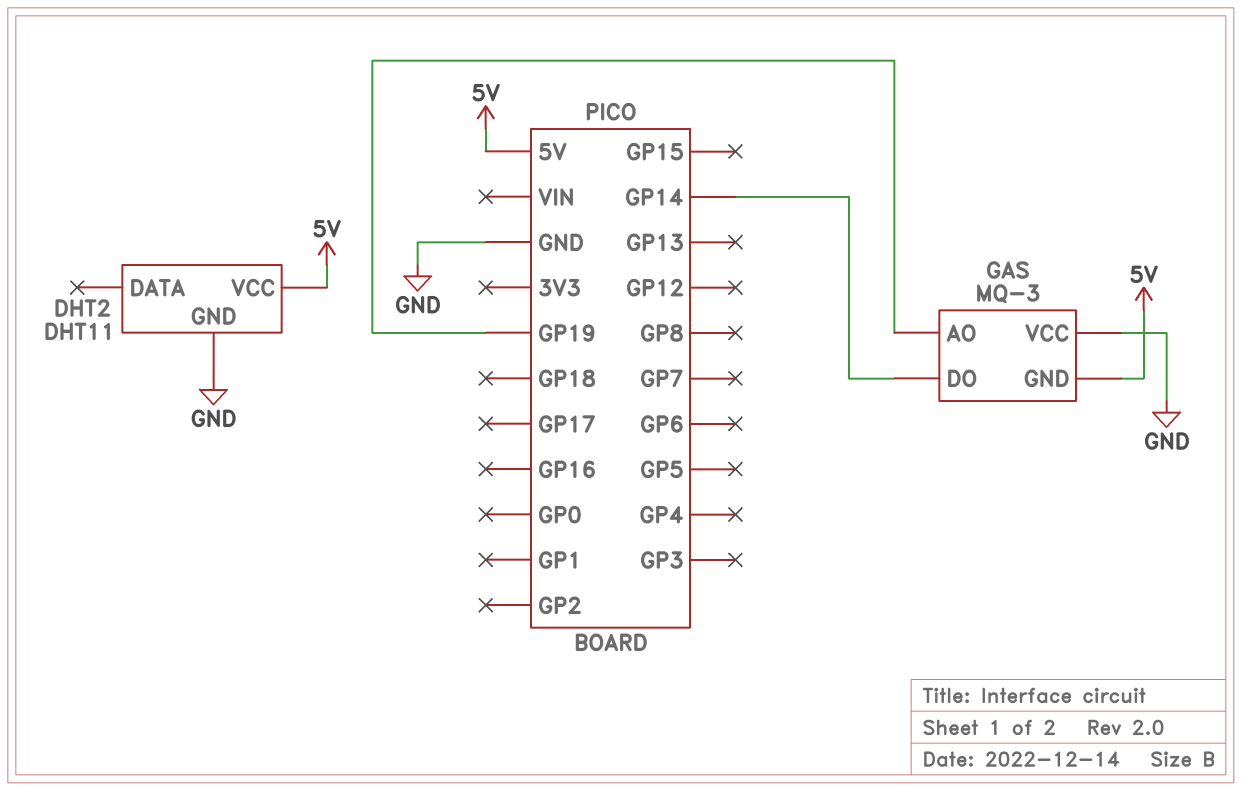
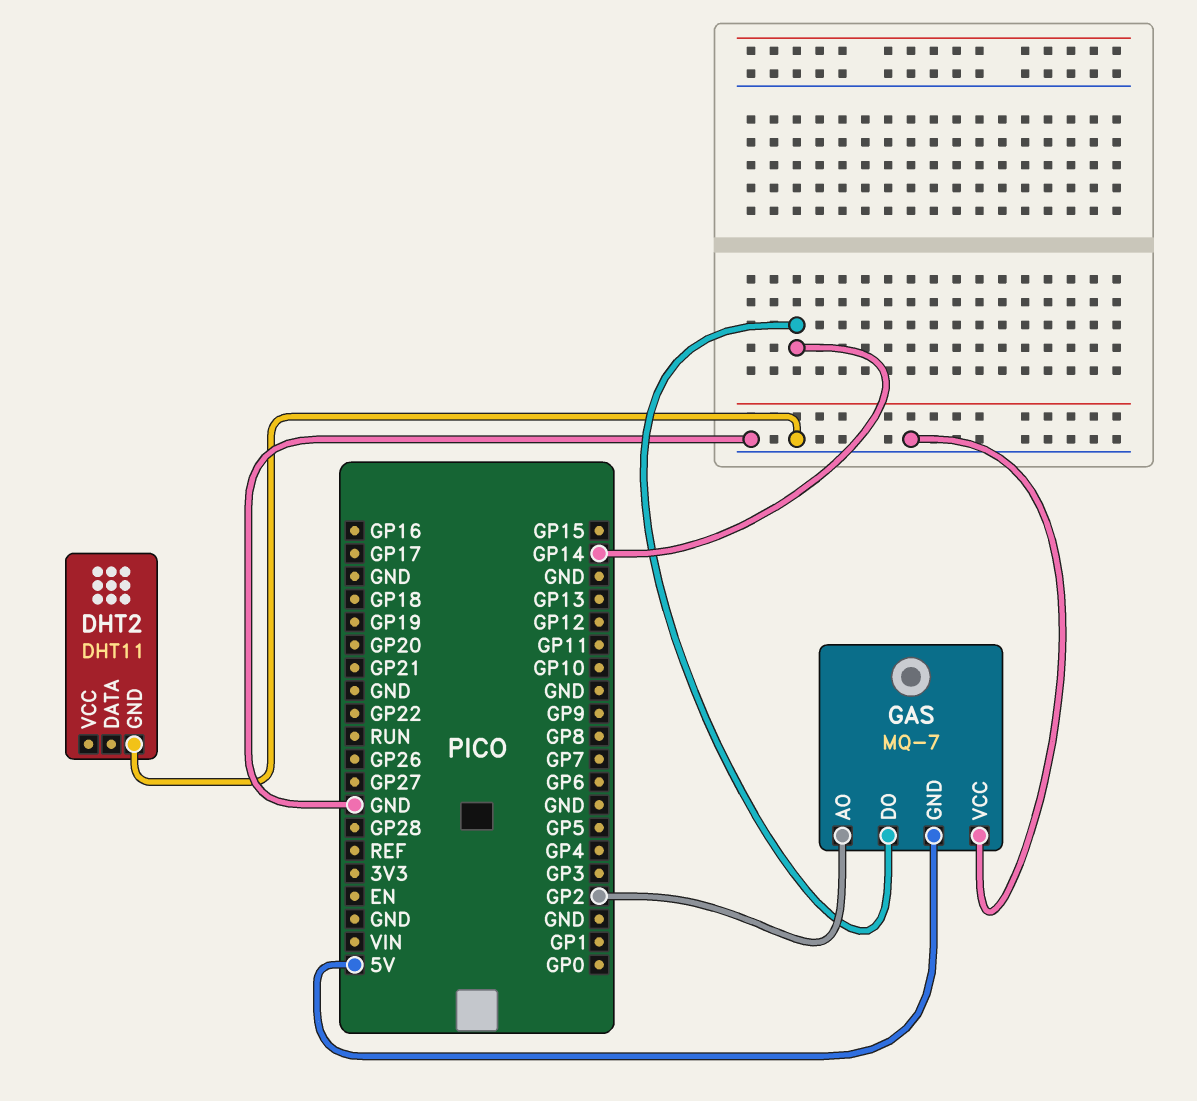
DHT2 pin VCC: 5V -> none
GAS: MQ-3 -> MQ-7
GAS pin AO: GP19 -> GP2

